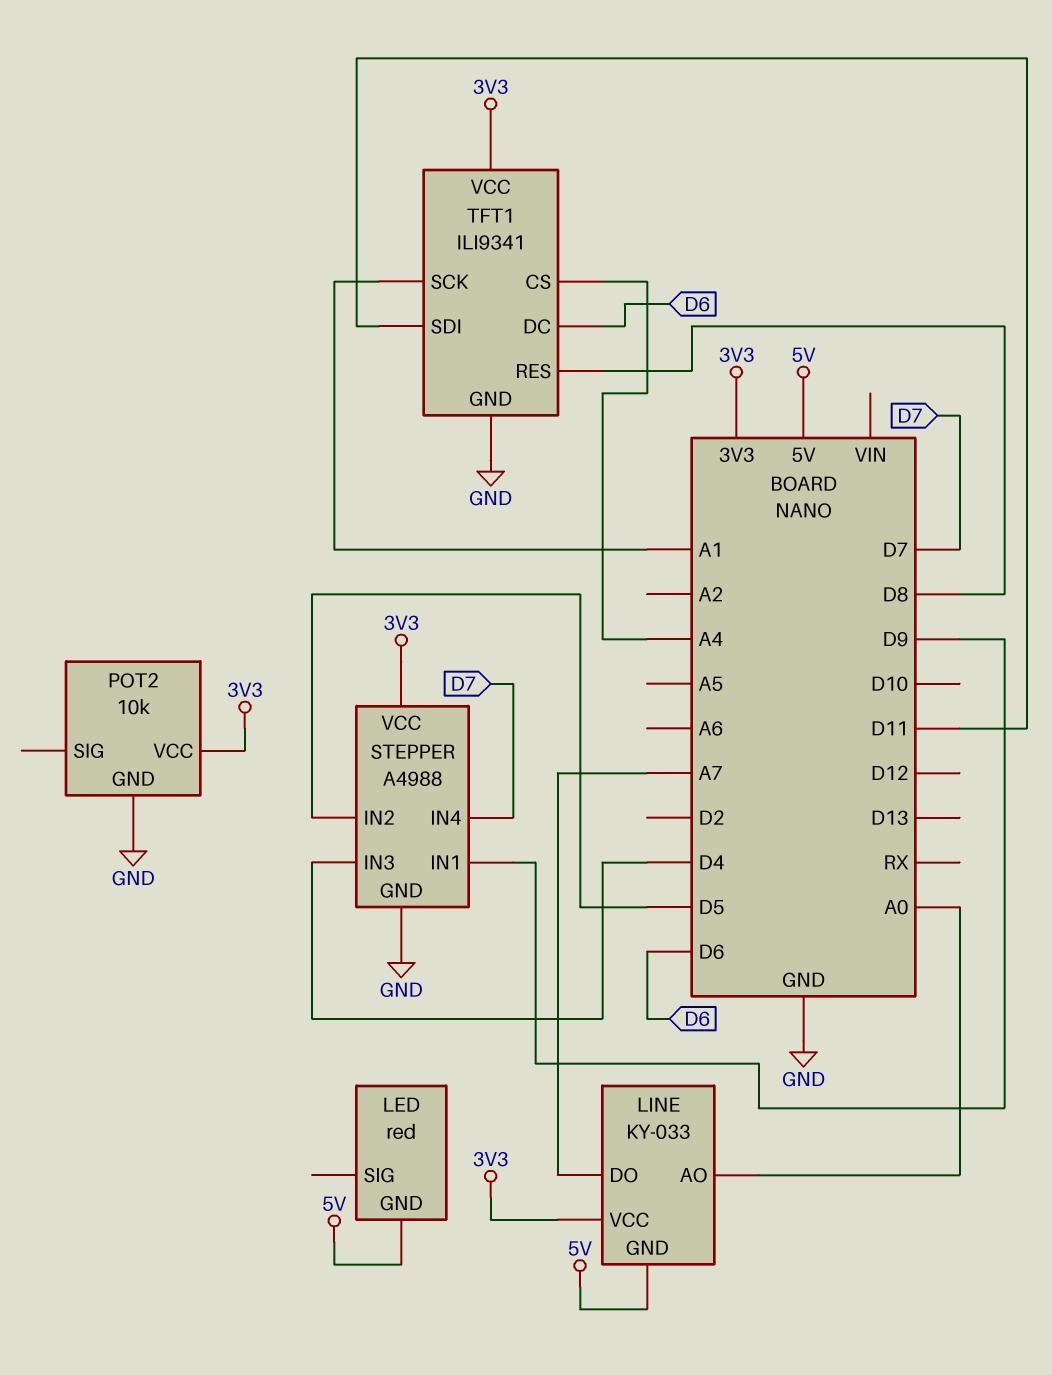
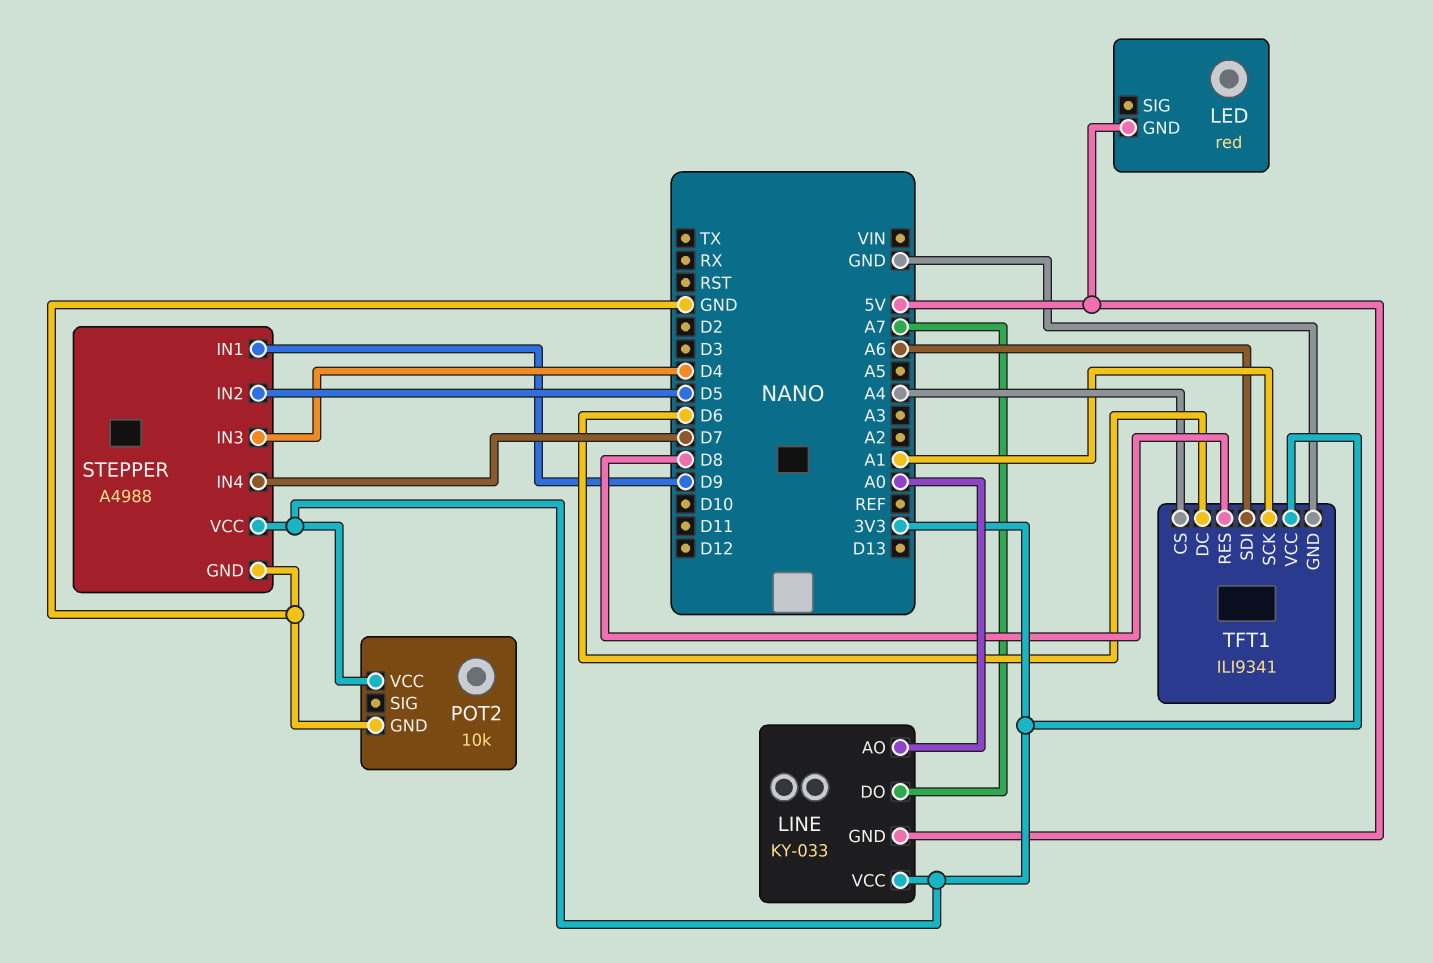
TFT1 pin SDI: D11 -> A6

